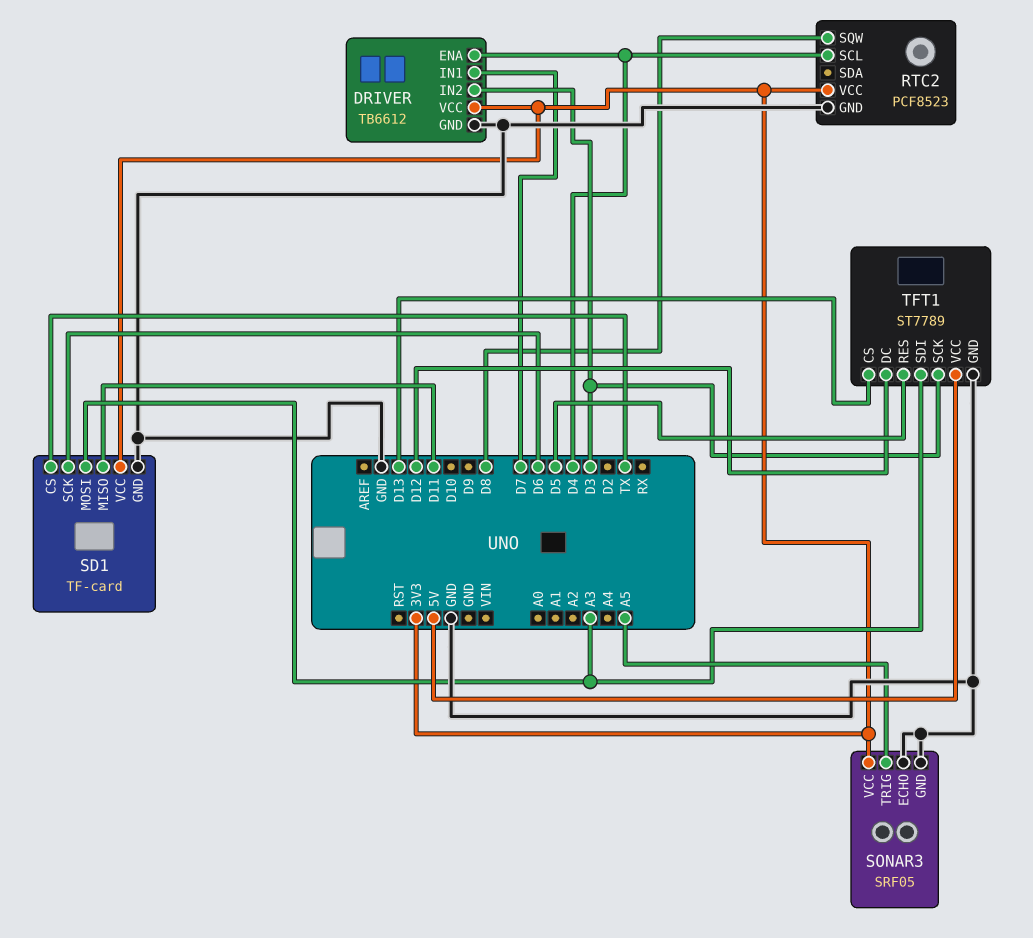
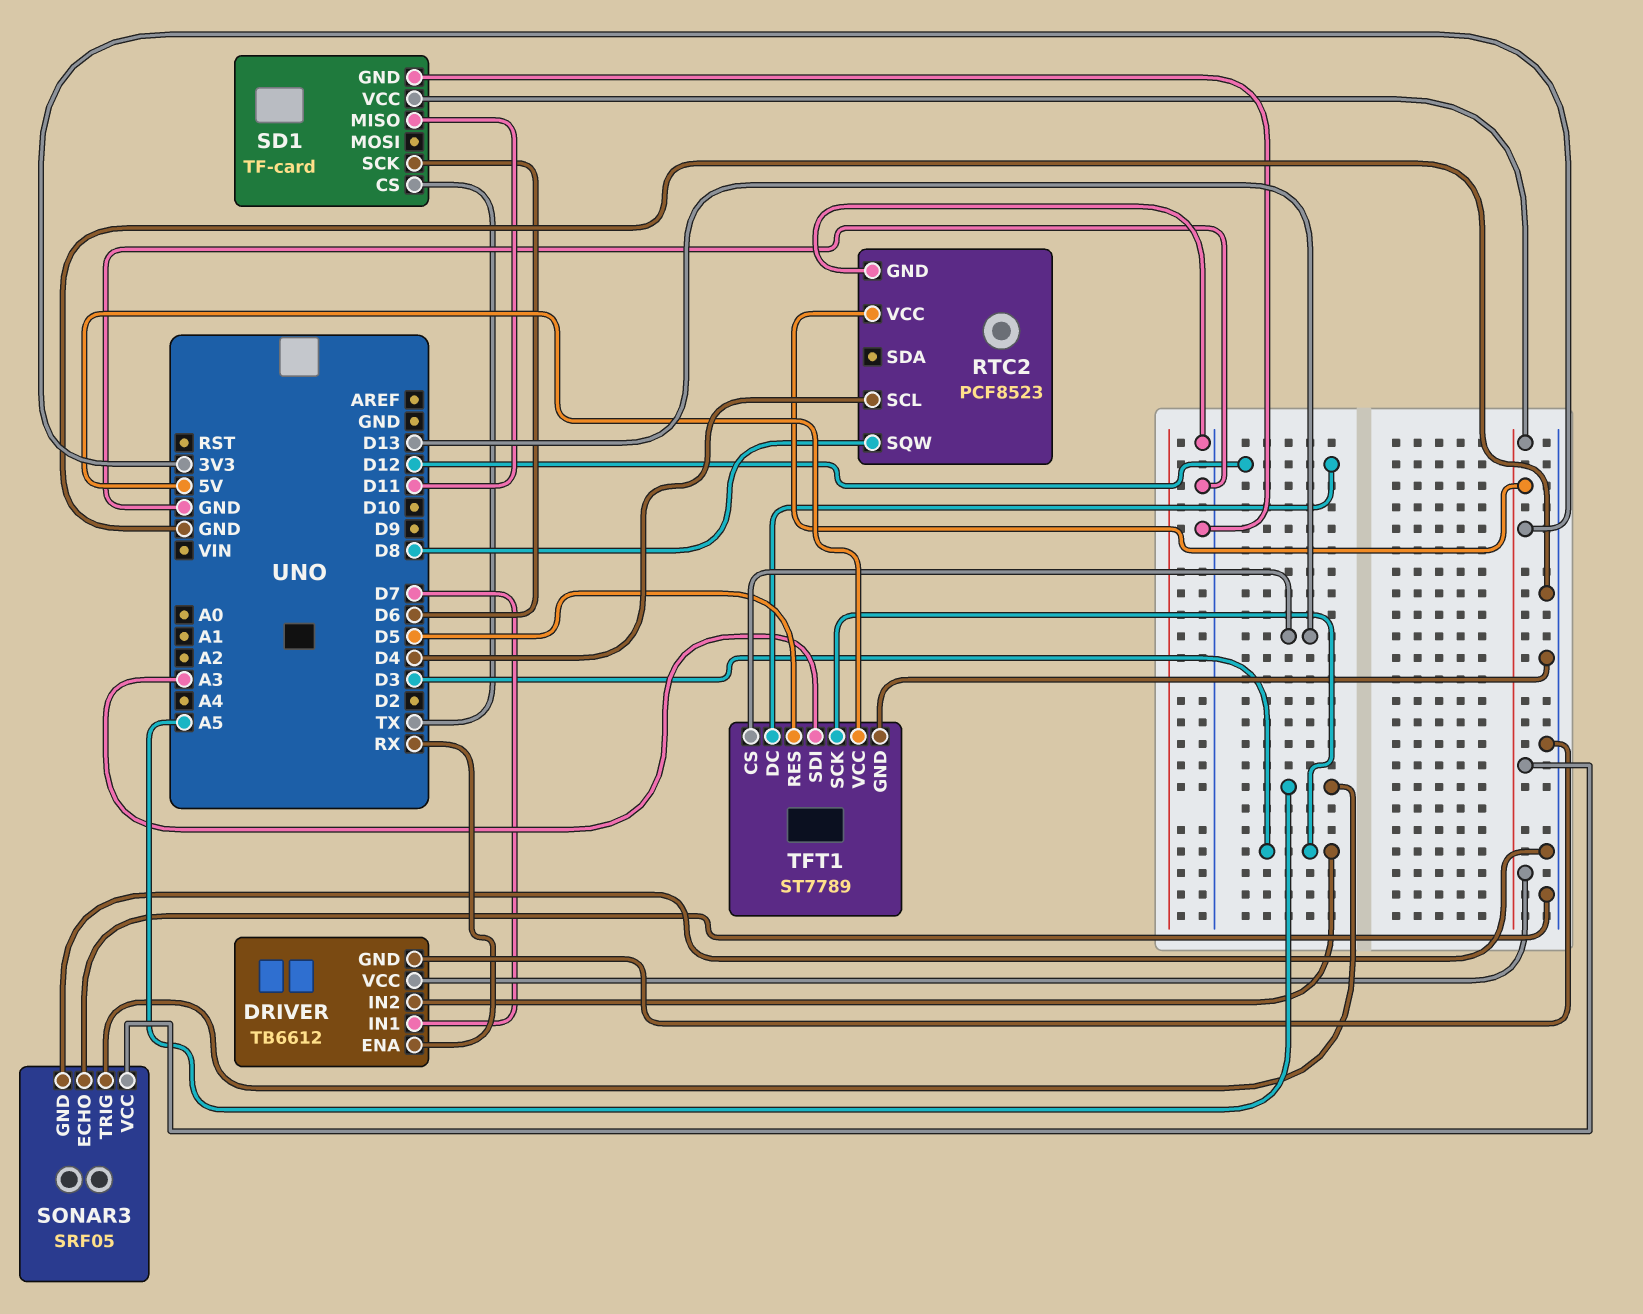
DRIVER pin ENA: D4 -> RX
SD1 pin MOSI: A3 -> none

